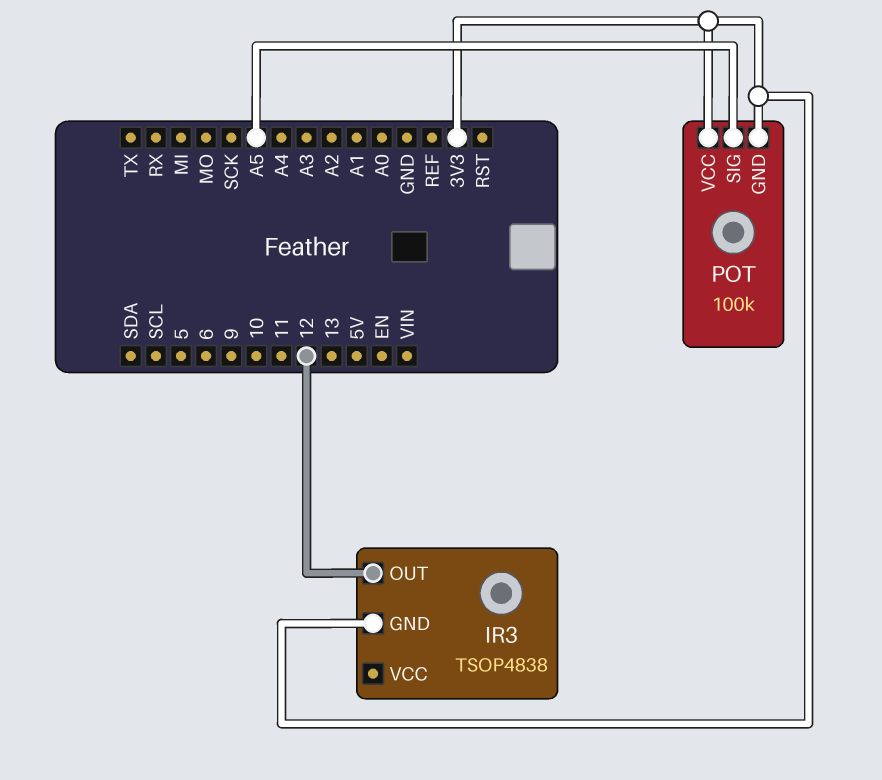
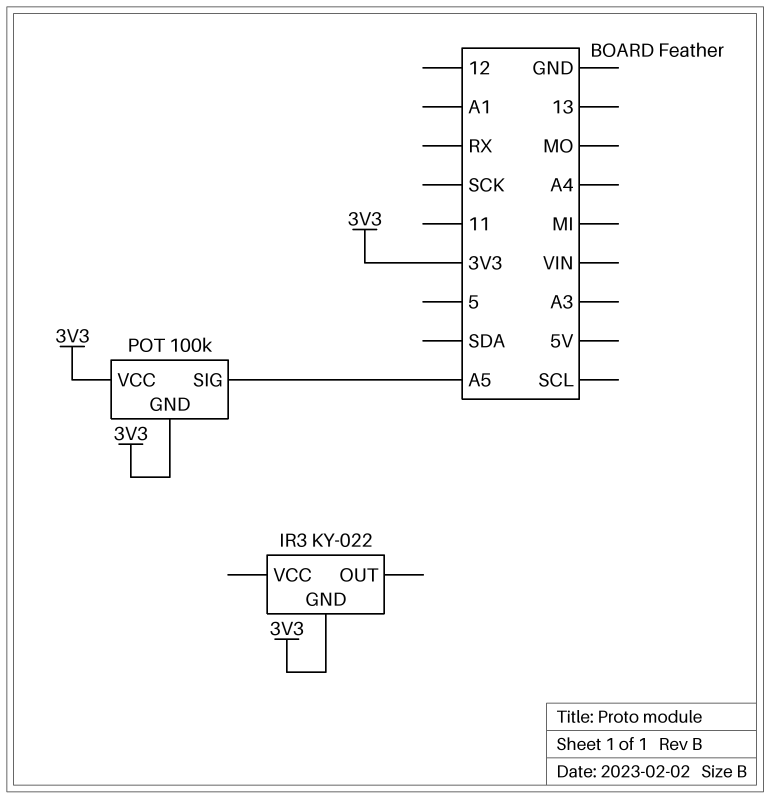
IR3: TSOP4838 -> KY-022
IR3 pin OUT: 12 -> none

